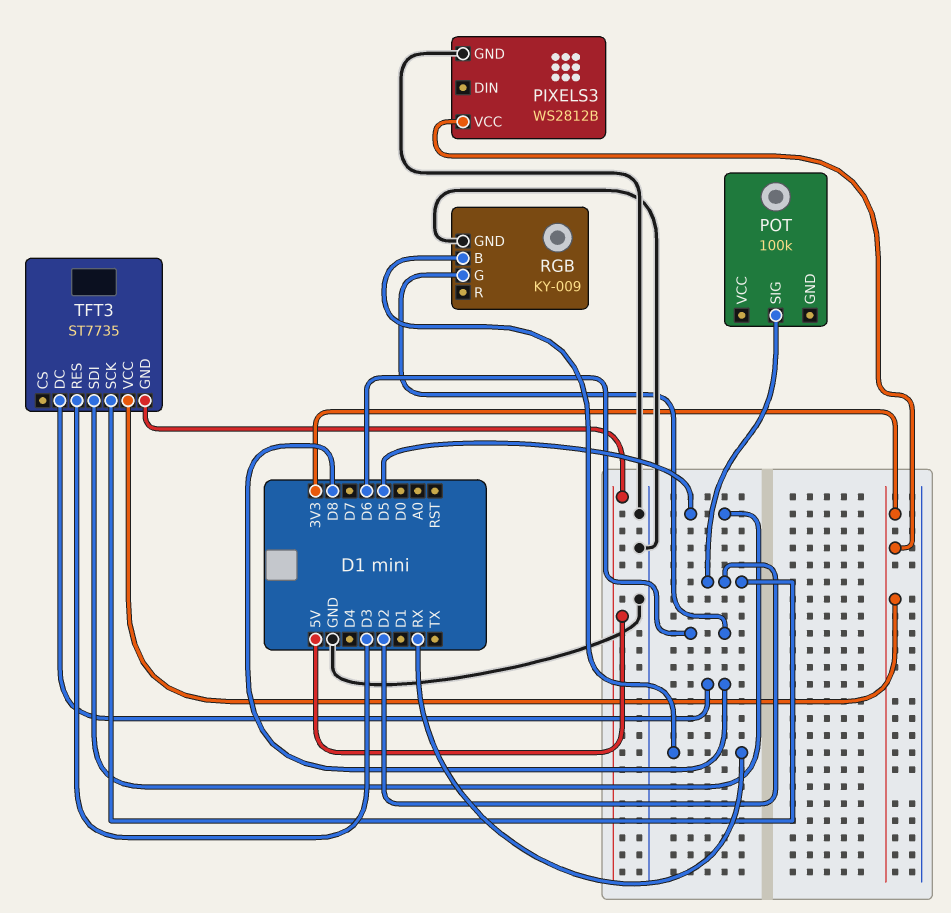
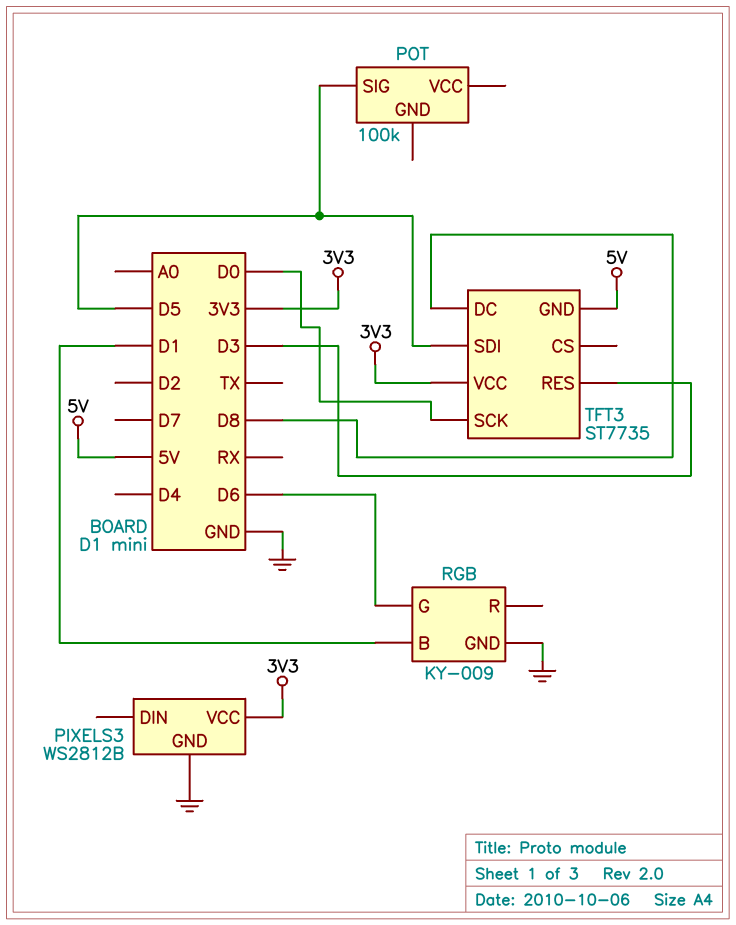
POT pin SIG: D2 -> D5
RGB pin B: RX -> D1
TFT3 pin SCK: D2 -> D0

